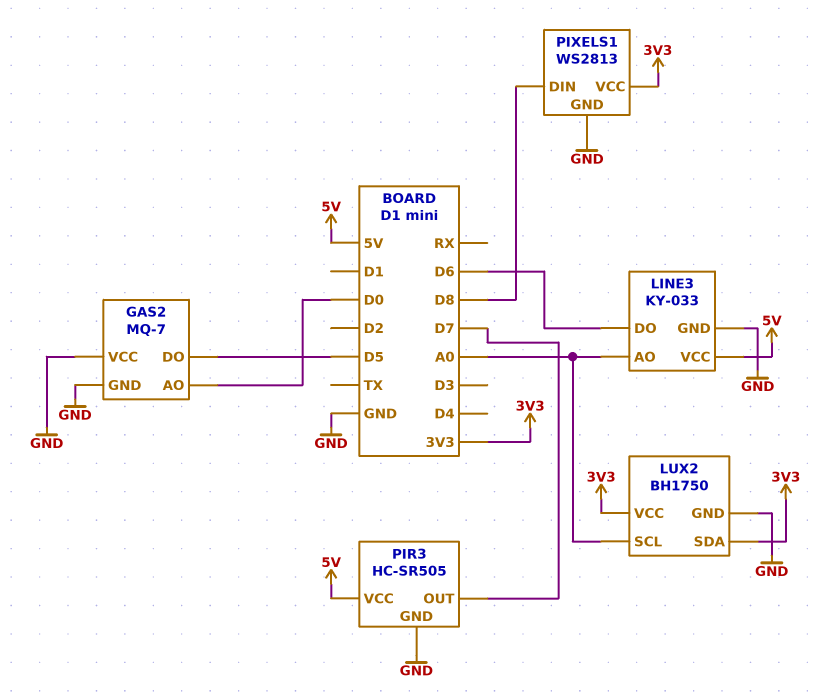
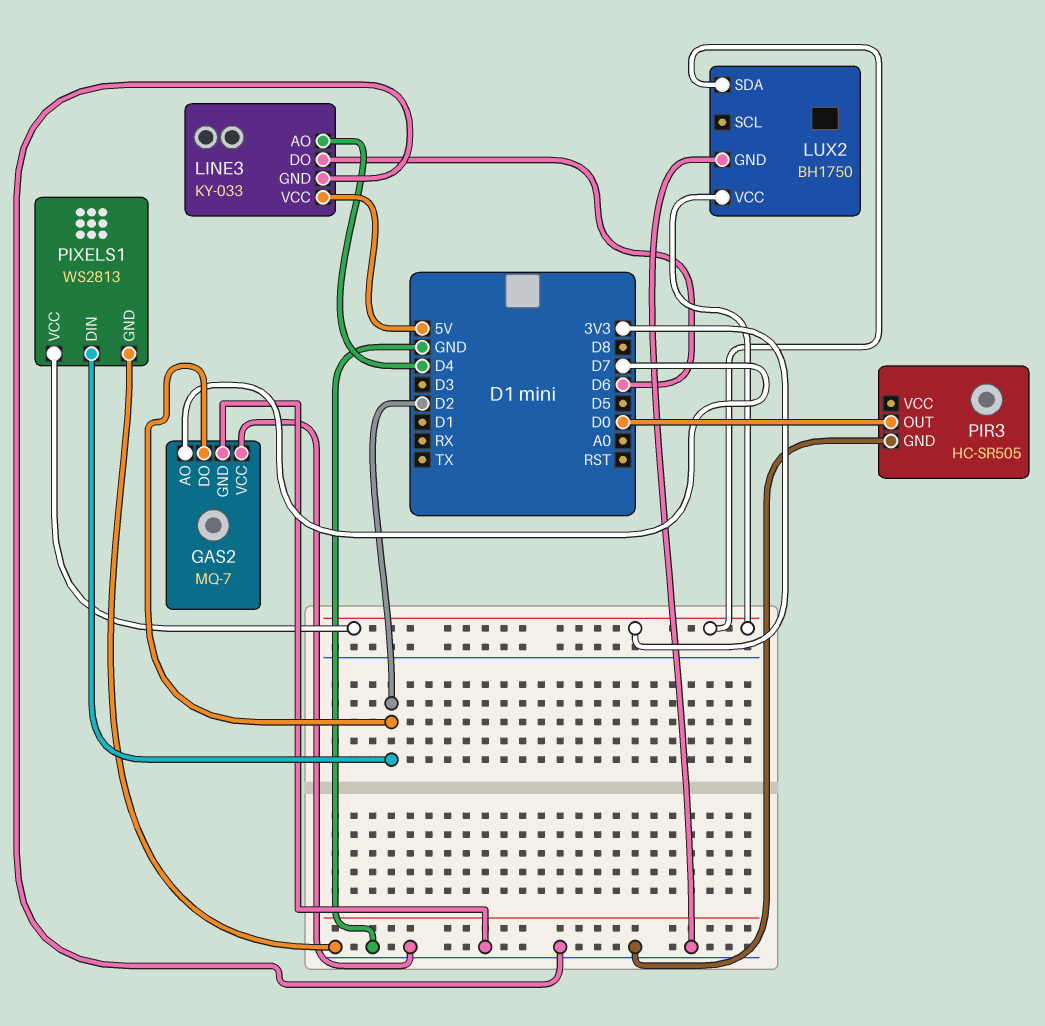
GAS2 pin AO: D0 -> D7
GAS2 pin DO: D5 -> D2
LINE3 pin AO: A0 -> D4
LUX2 pin SCL: A0 -> none
PIR3 pin OUT: D7 -> D0
PIR3 pin VCC: 5V -> none
PIXELS1 pin DIN: D8 -> D2

